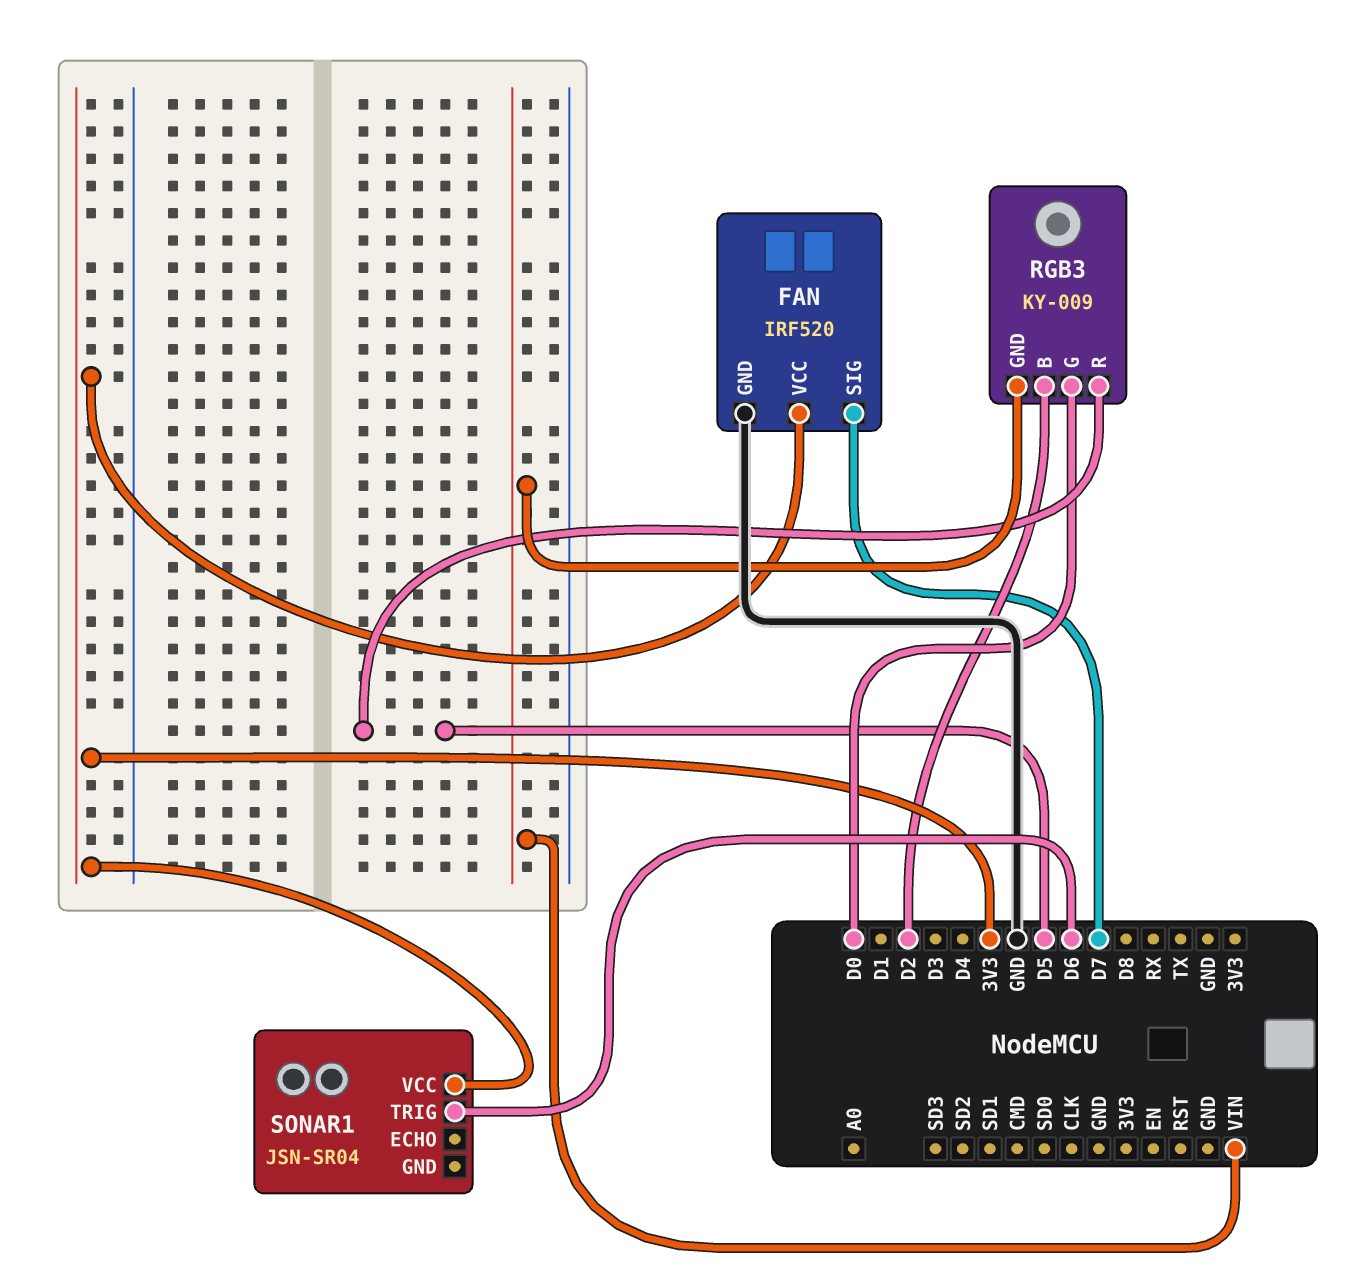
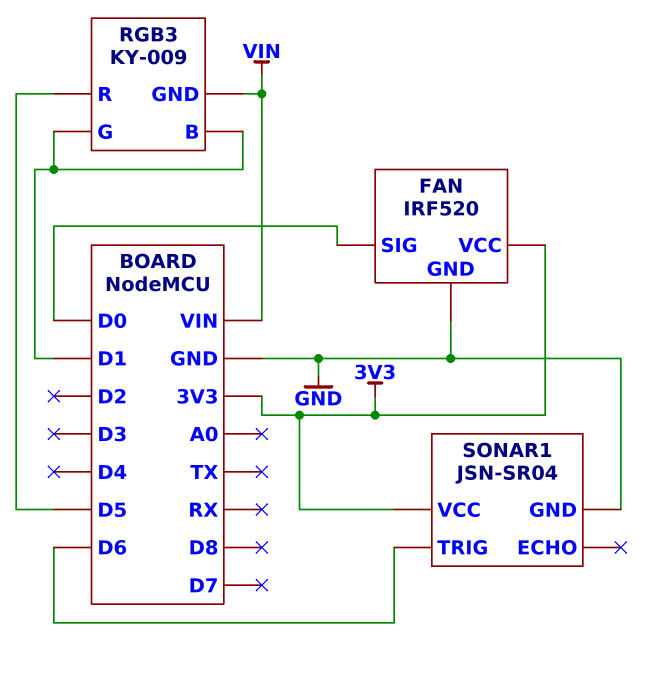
FAN pin SIG: D7 -> D0
RGB3 pin B: D2 -> D1
RGB3 pin G: D0 -> D1
SONAR1 pin GND: none -> GND

